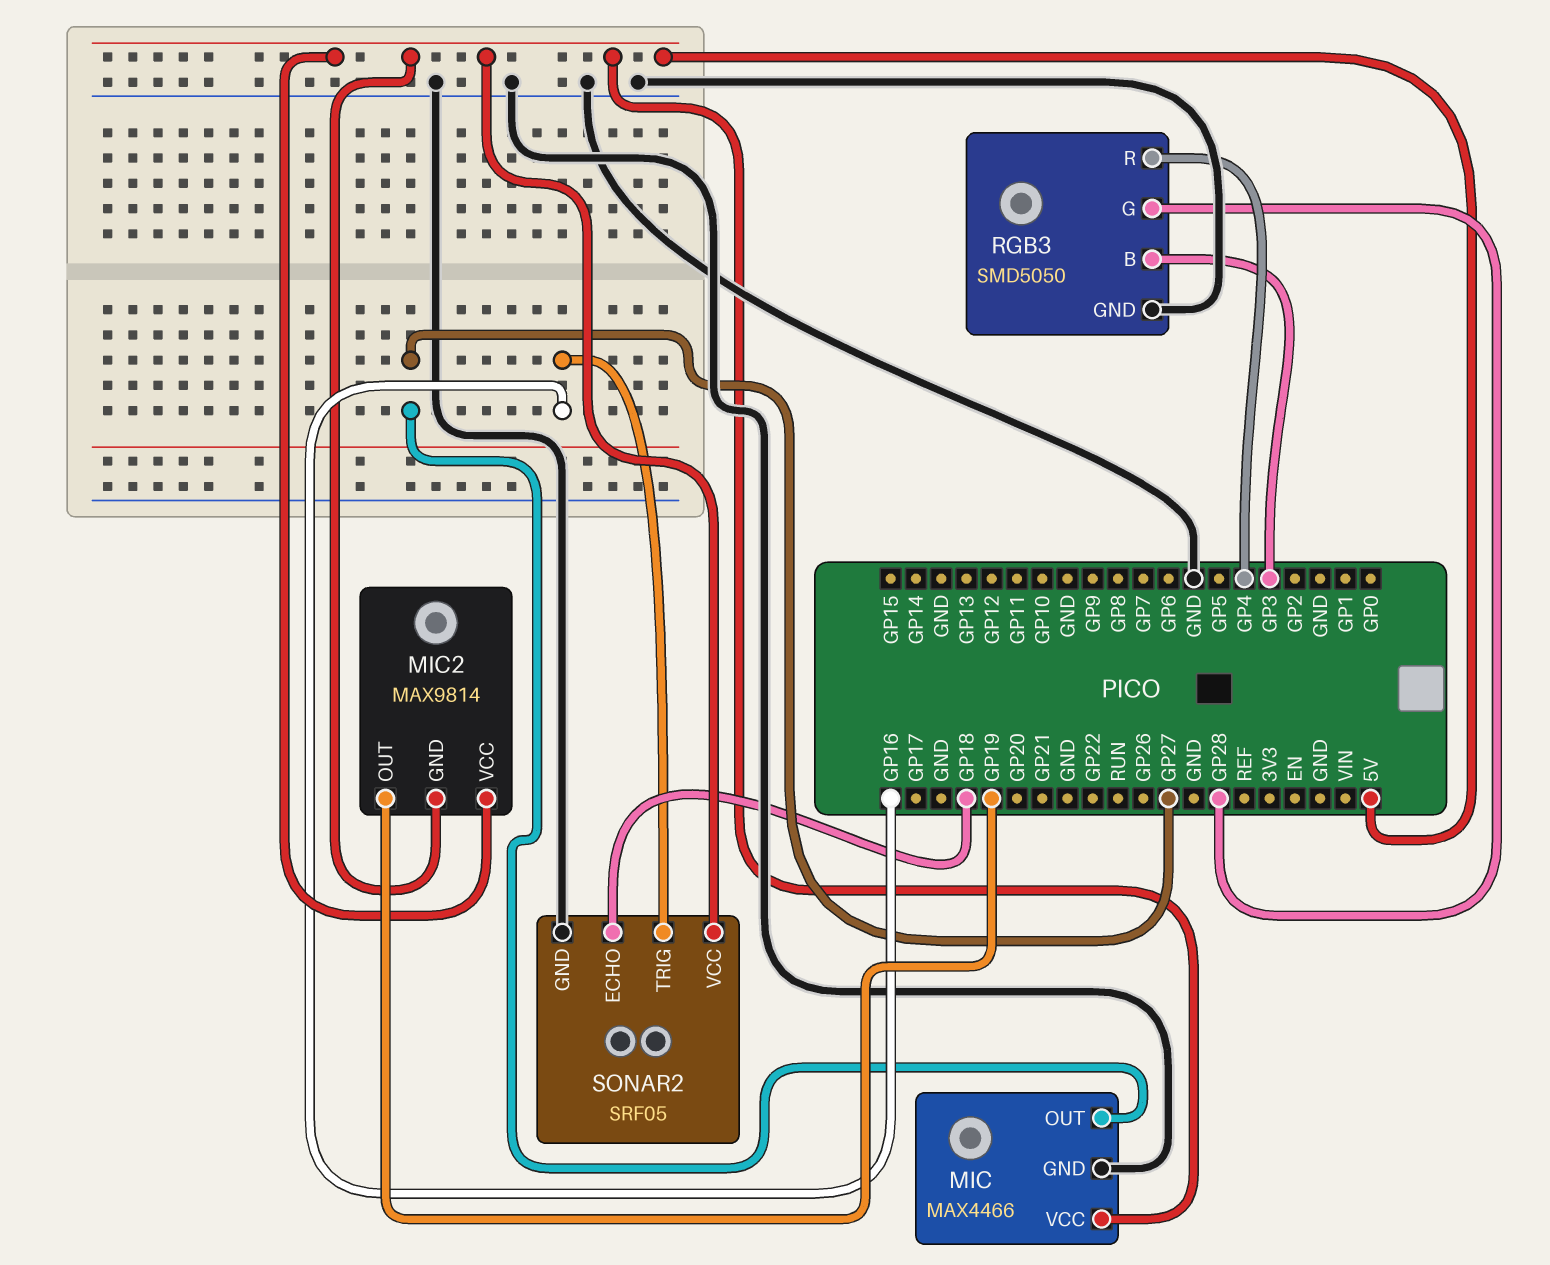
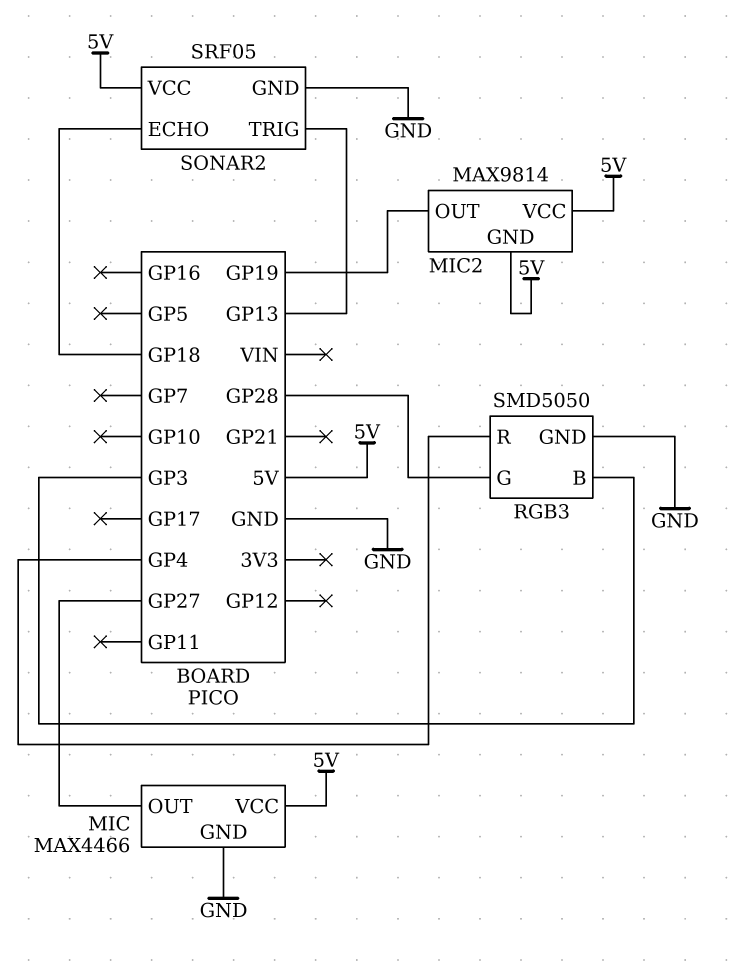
SONAR2 pin TRIG: GP16 -> GP13

